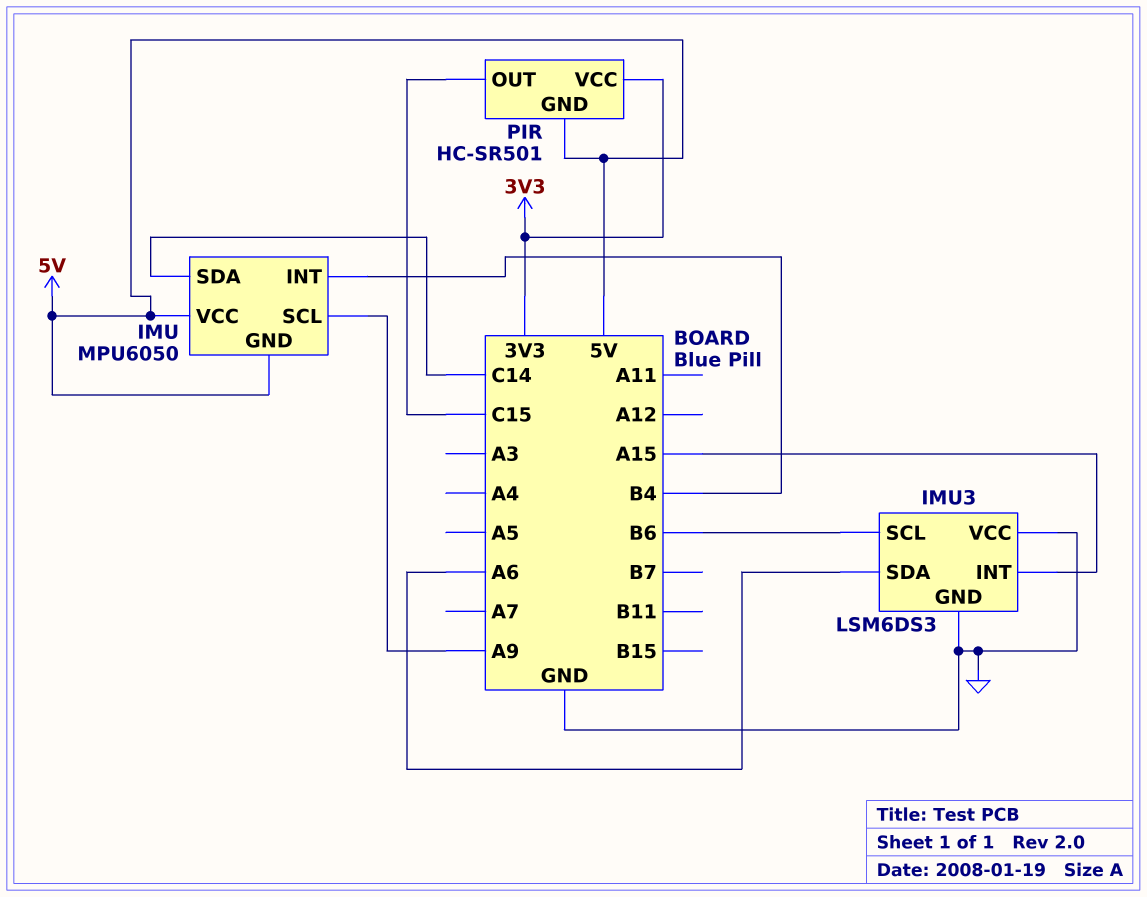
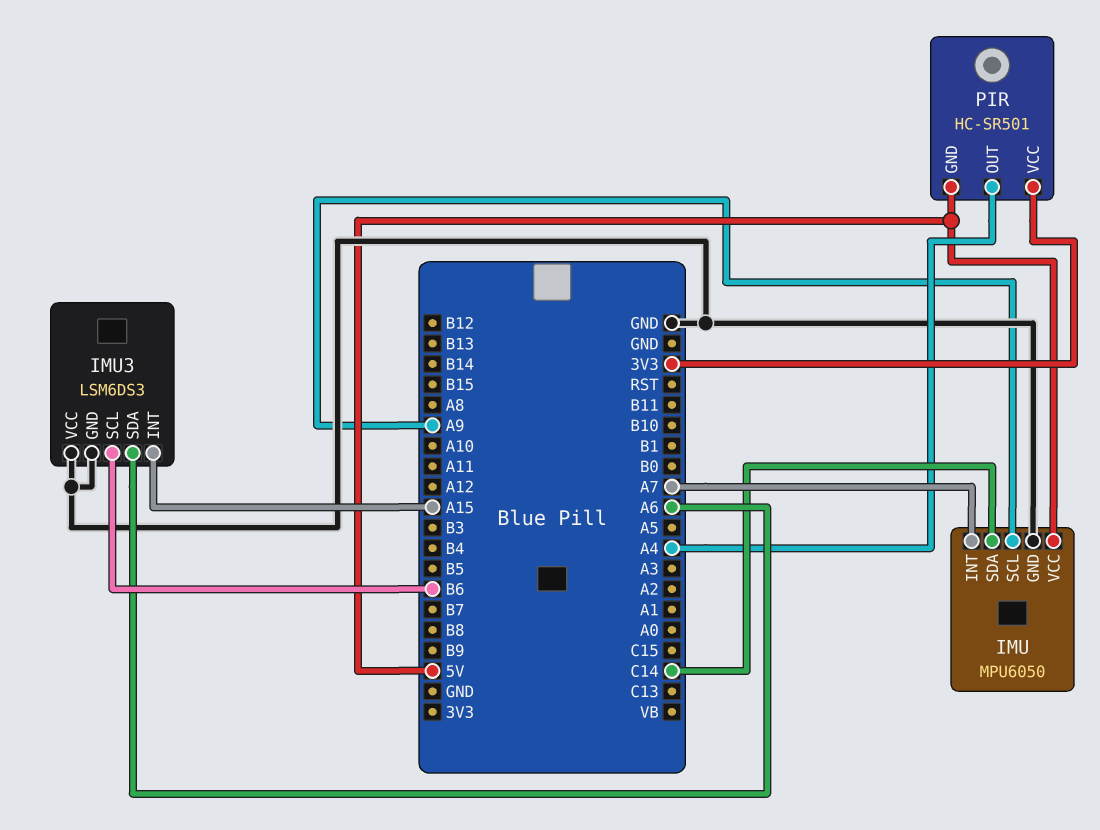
IMU pin GND: 5V -> GND
IMU pin INT: B4 -> A7
PIR pin OUT: C15 -> A4

